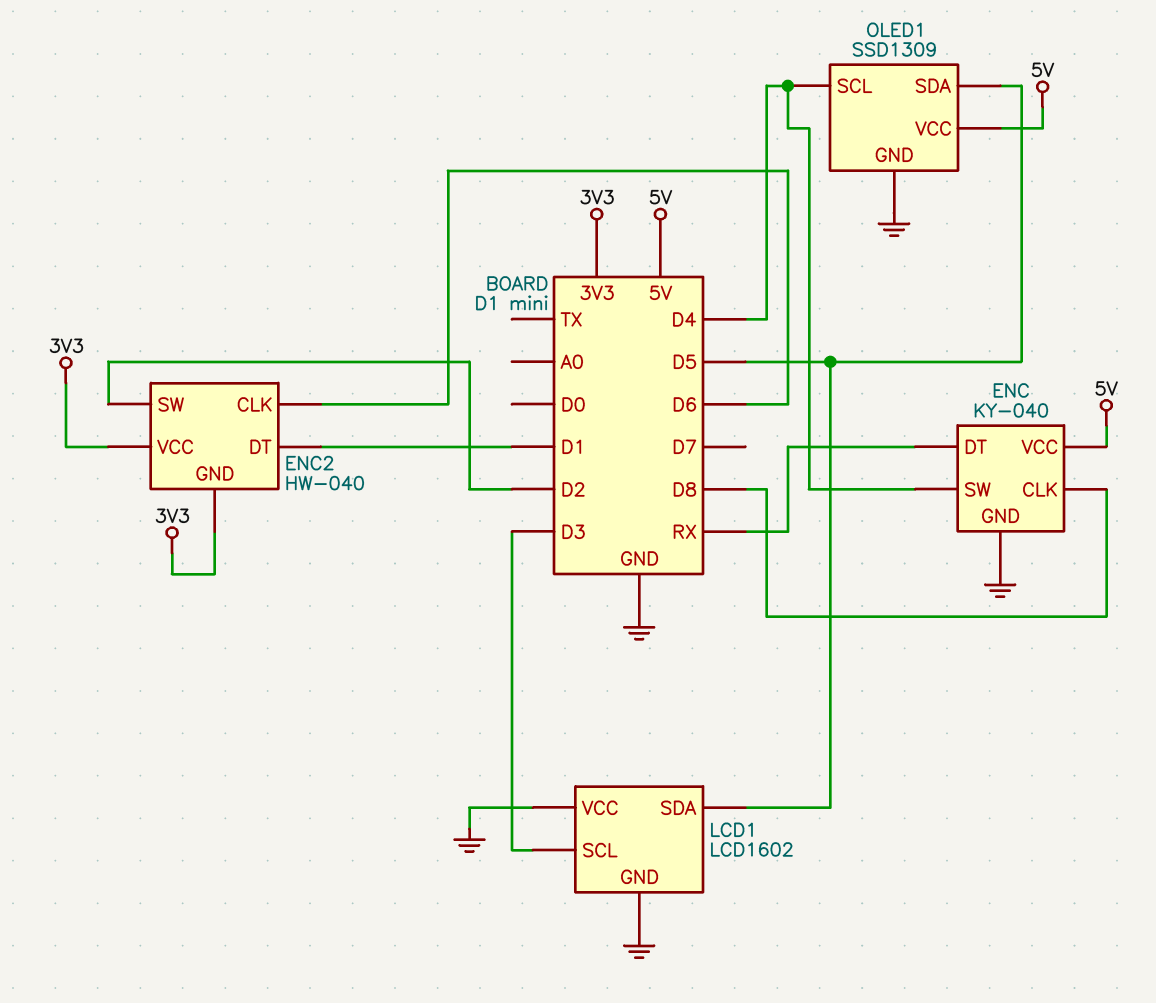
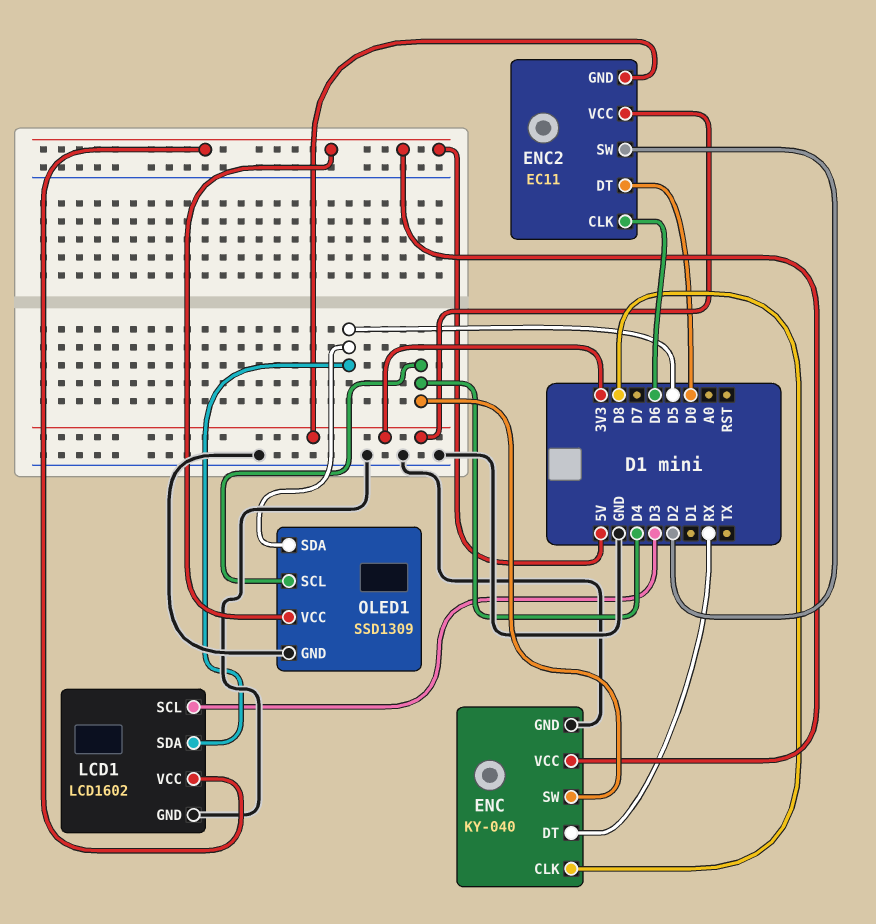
ENC2: HW-040 -> EC11
ENC2 pin DT: D1 -> D0
LCD1 pin VCC: GND -> 5V

